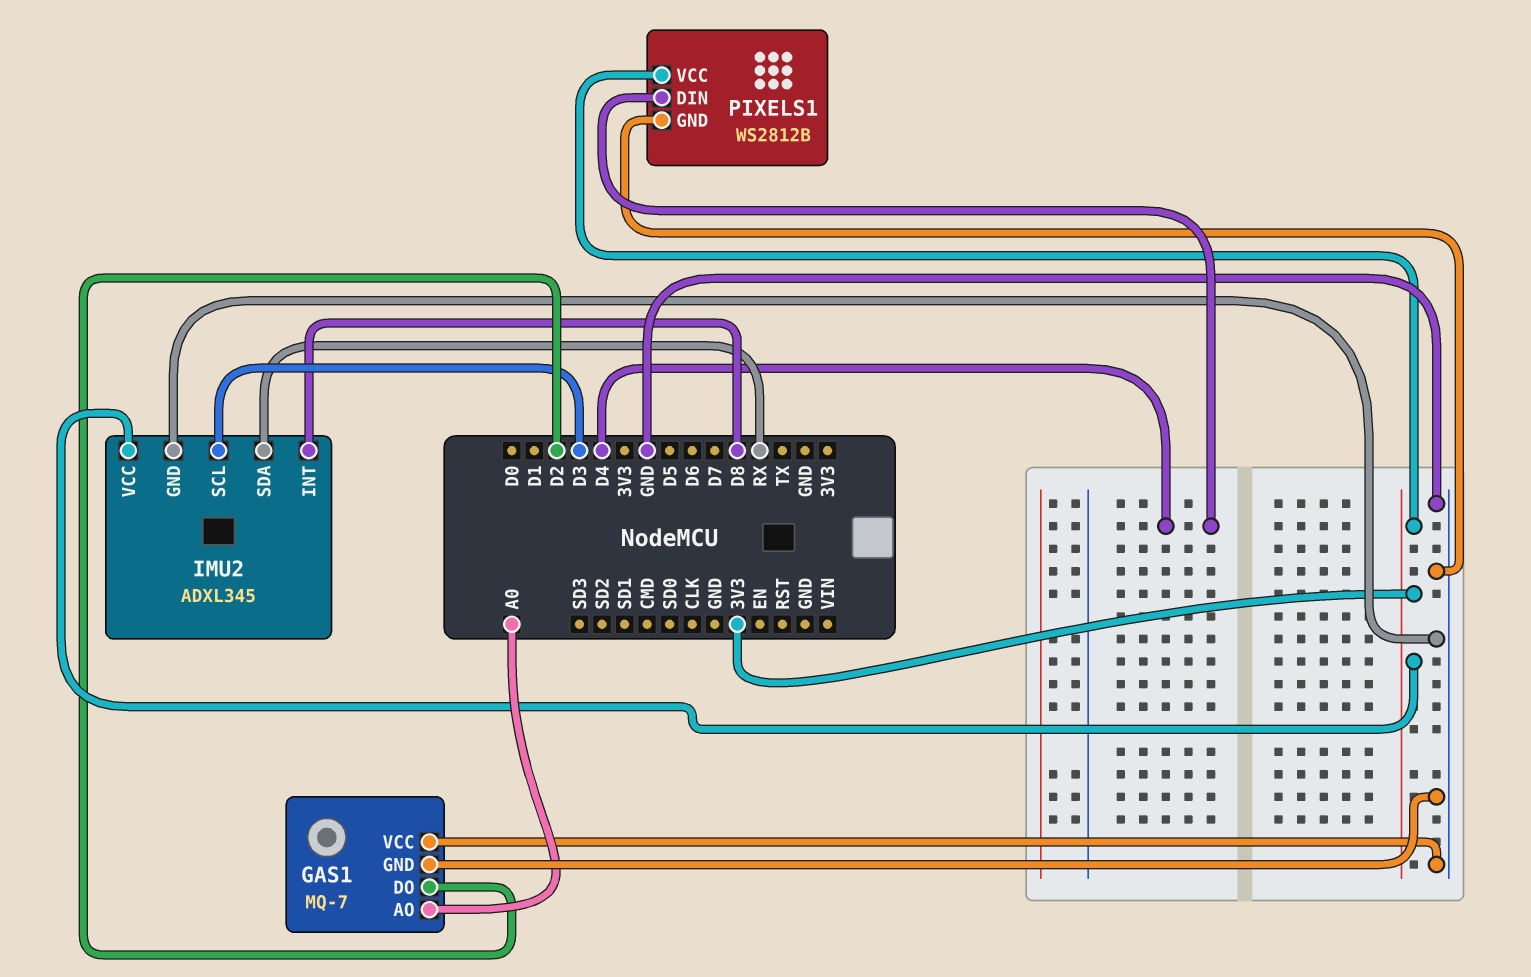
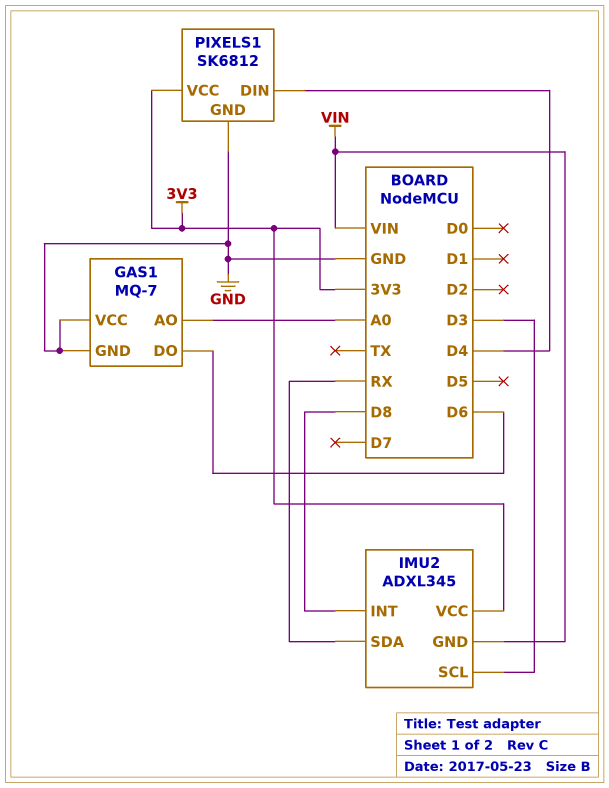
GAS1 pin DO: D2 -> D6
IMU2 pin GND: GND -> VIN
PIXELS1: WS2812B -> SK6812

